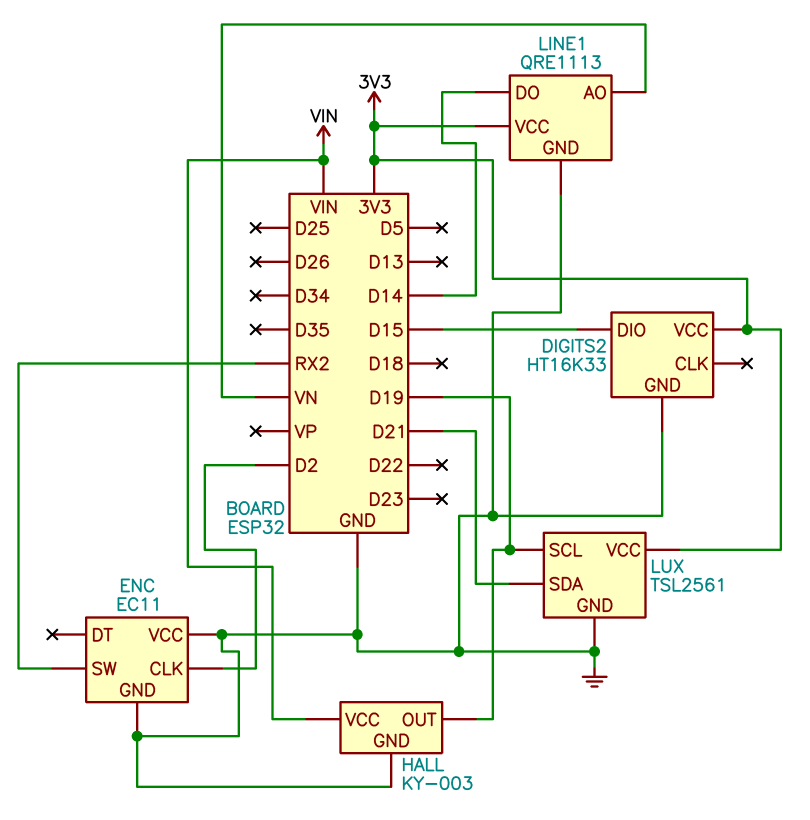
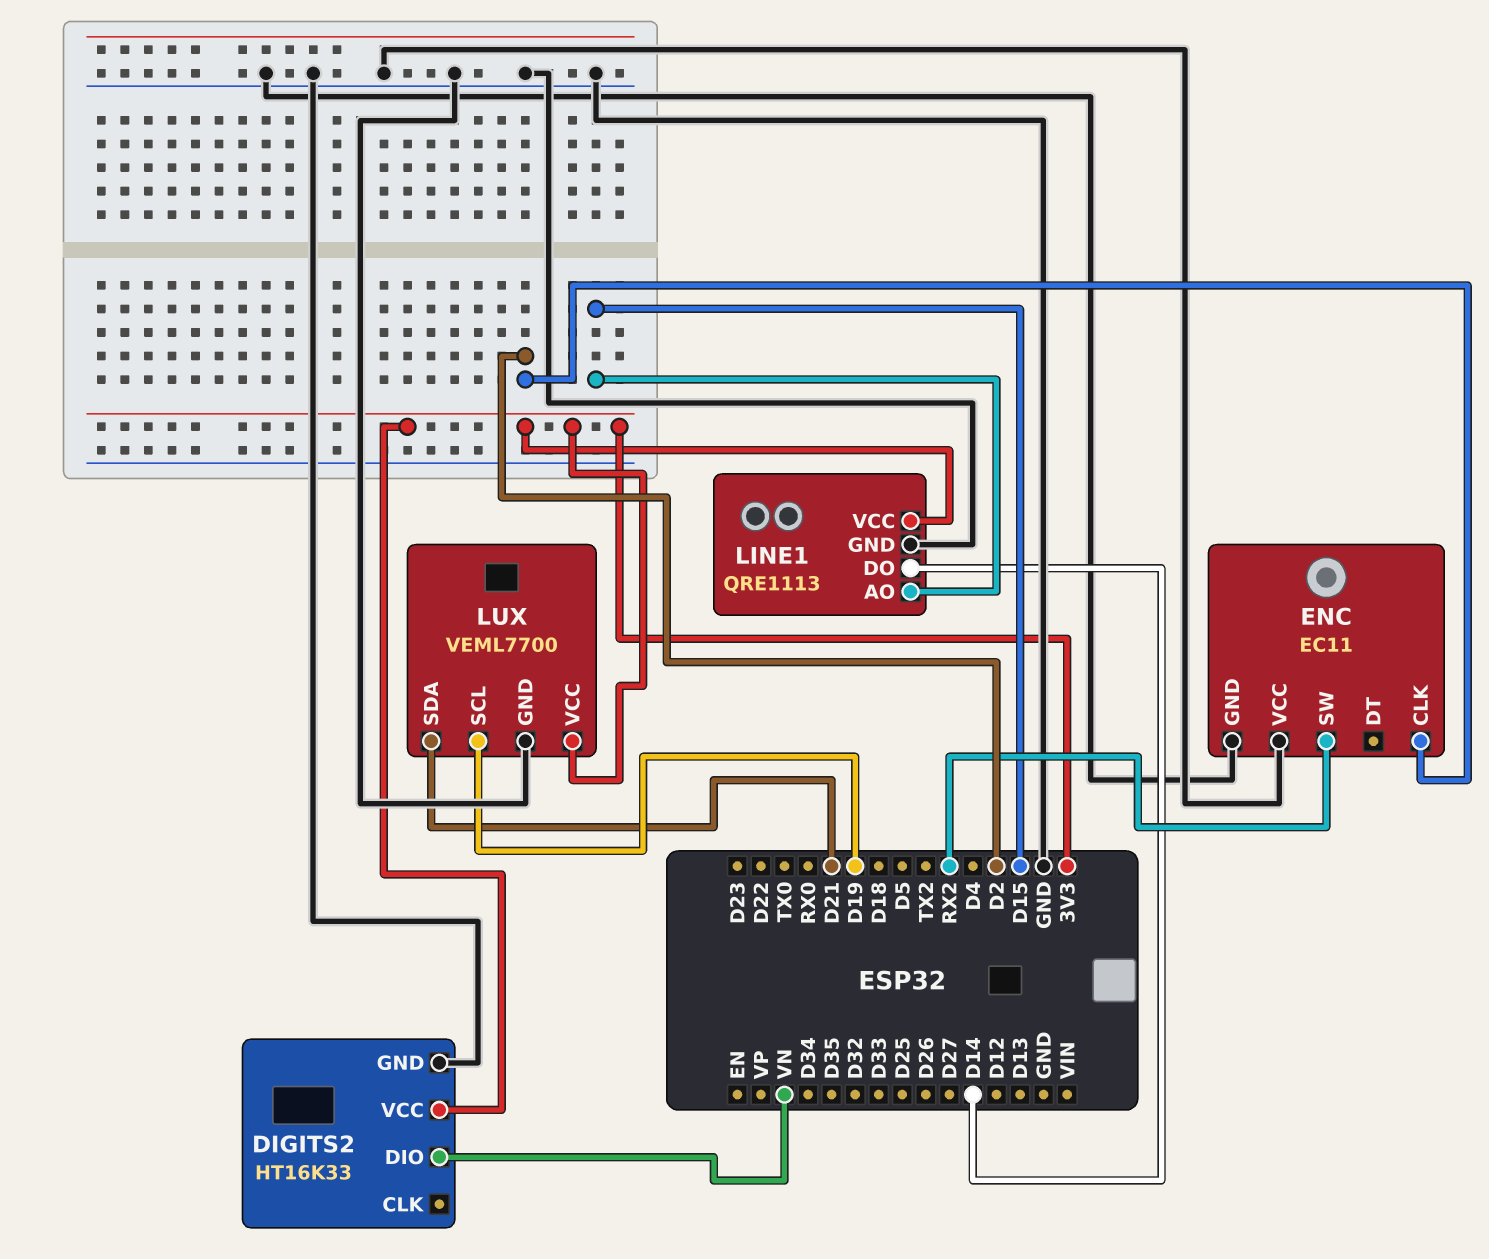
DIGITS2 pin DIO: D15 -> VN
HALL: KY-003 -> none
HALL pin GND: GND -> none
HALL pin OUT: D19 -> none
HALL pin VCC: VIN -> none
LINE1 pin AO: VN -> D15
LUX: TSL2561 -> VEML7700

